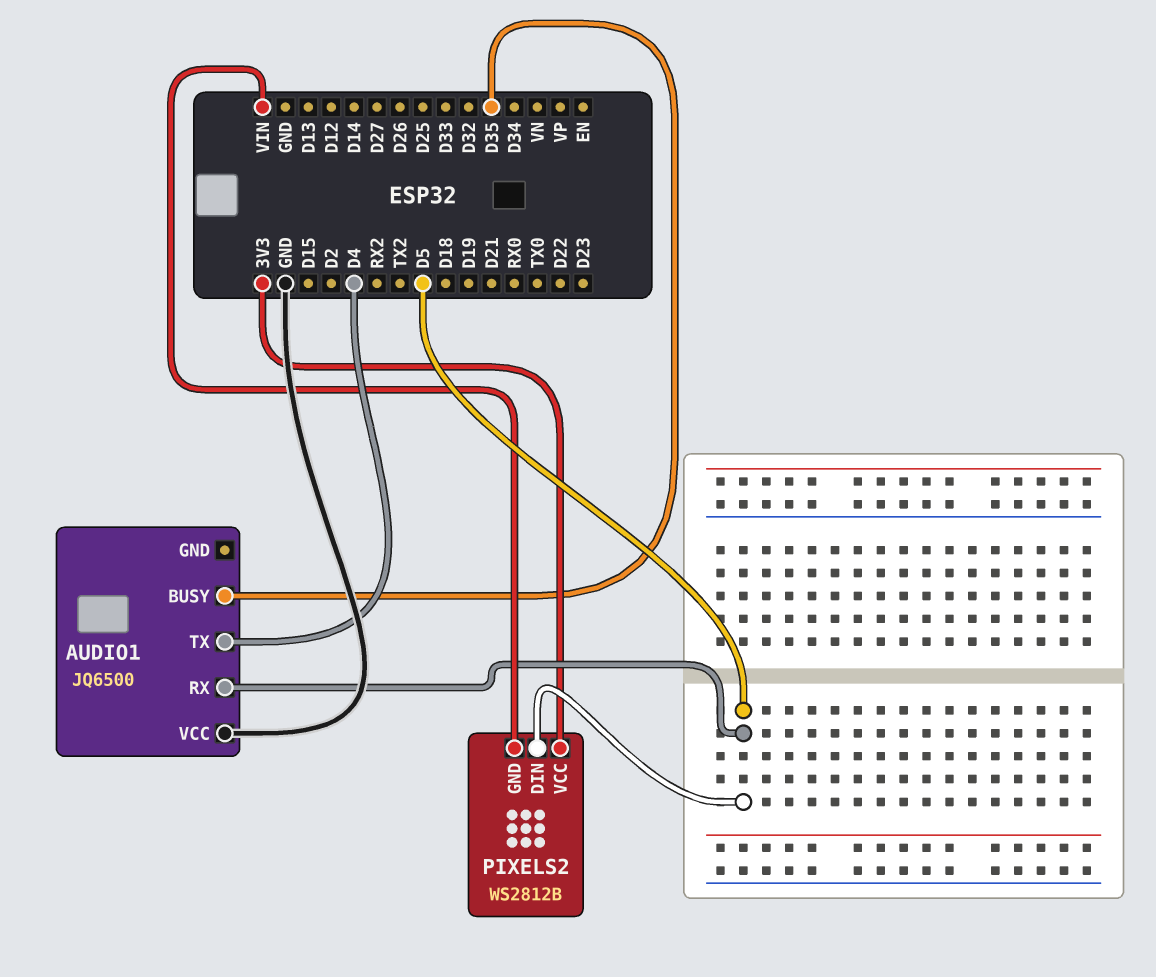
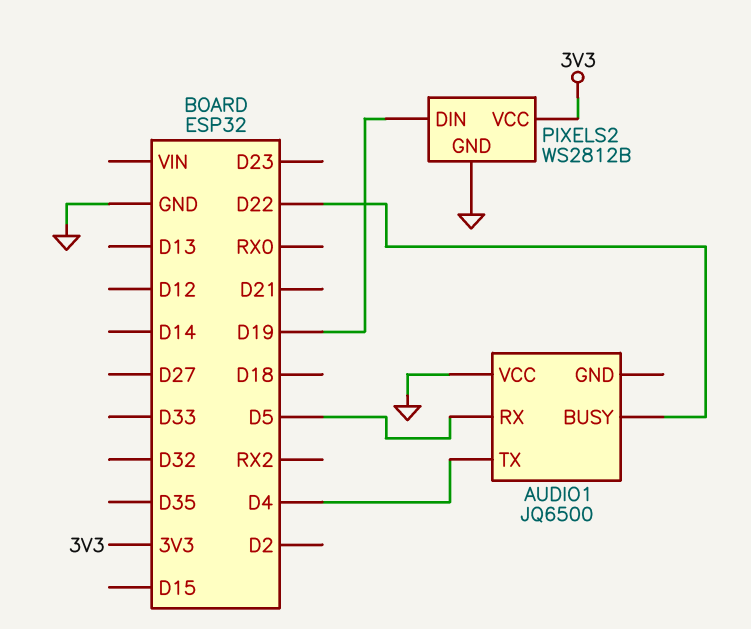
AUDIO1 pin BUSY: D35 -> D22
PIXELS2 pin DIN: D5 -> D19
PIXELS2 pin GND: VIN -> GND

